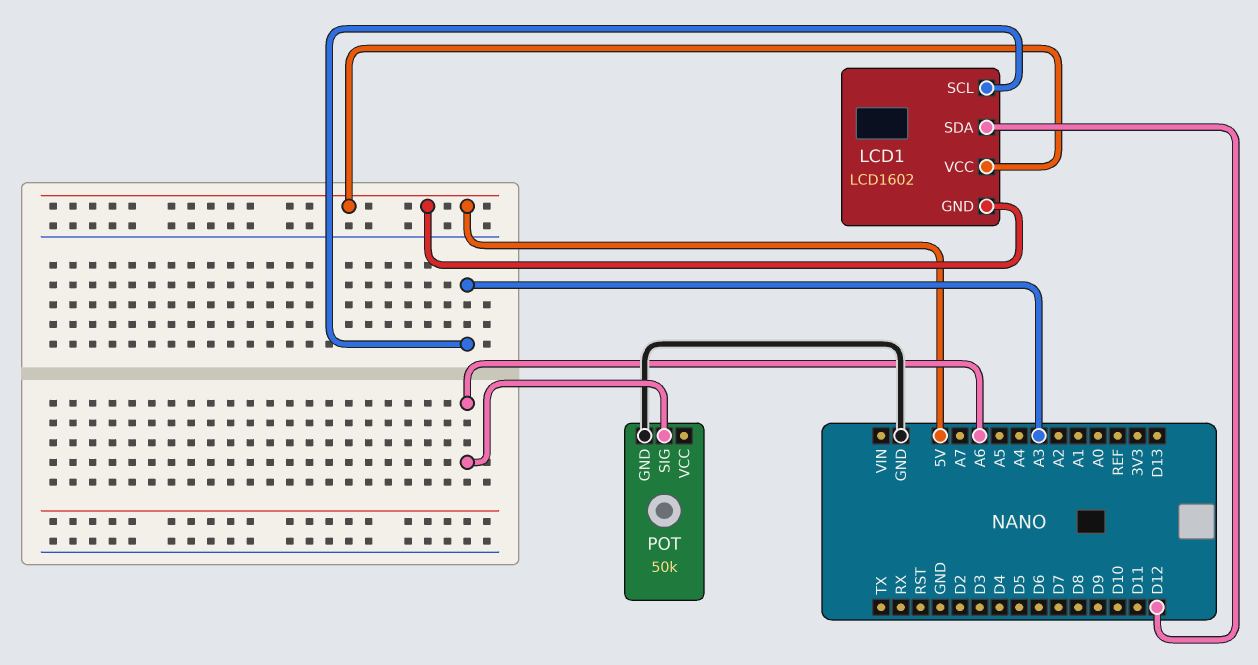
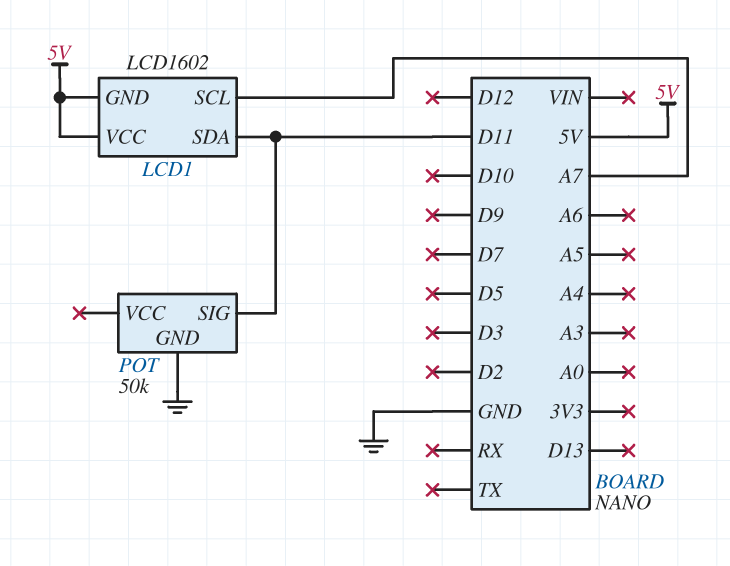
LCD1 pin SCL: A3 -> A7
LCD1 pin SDA: D12 -> D11
POT pin SIG: A6 -> D11

